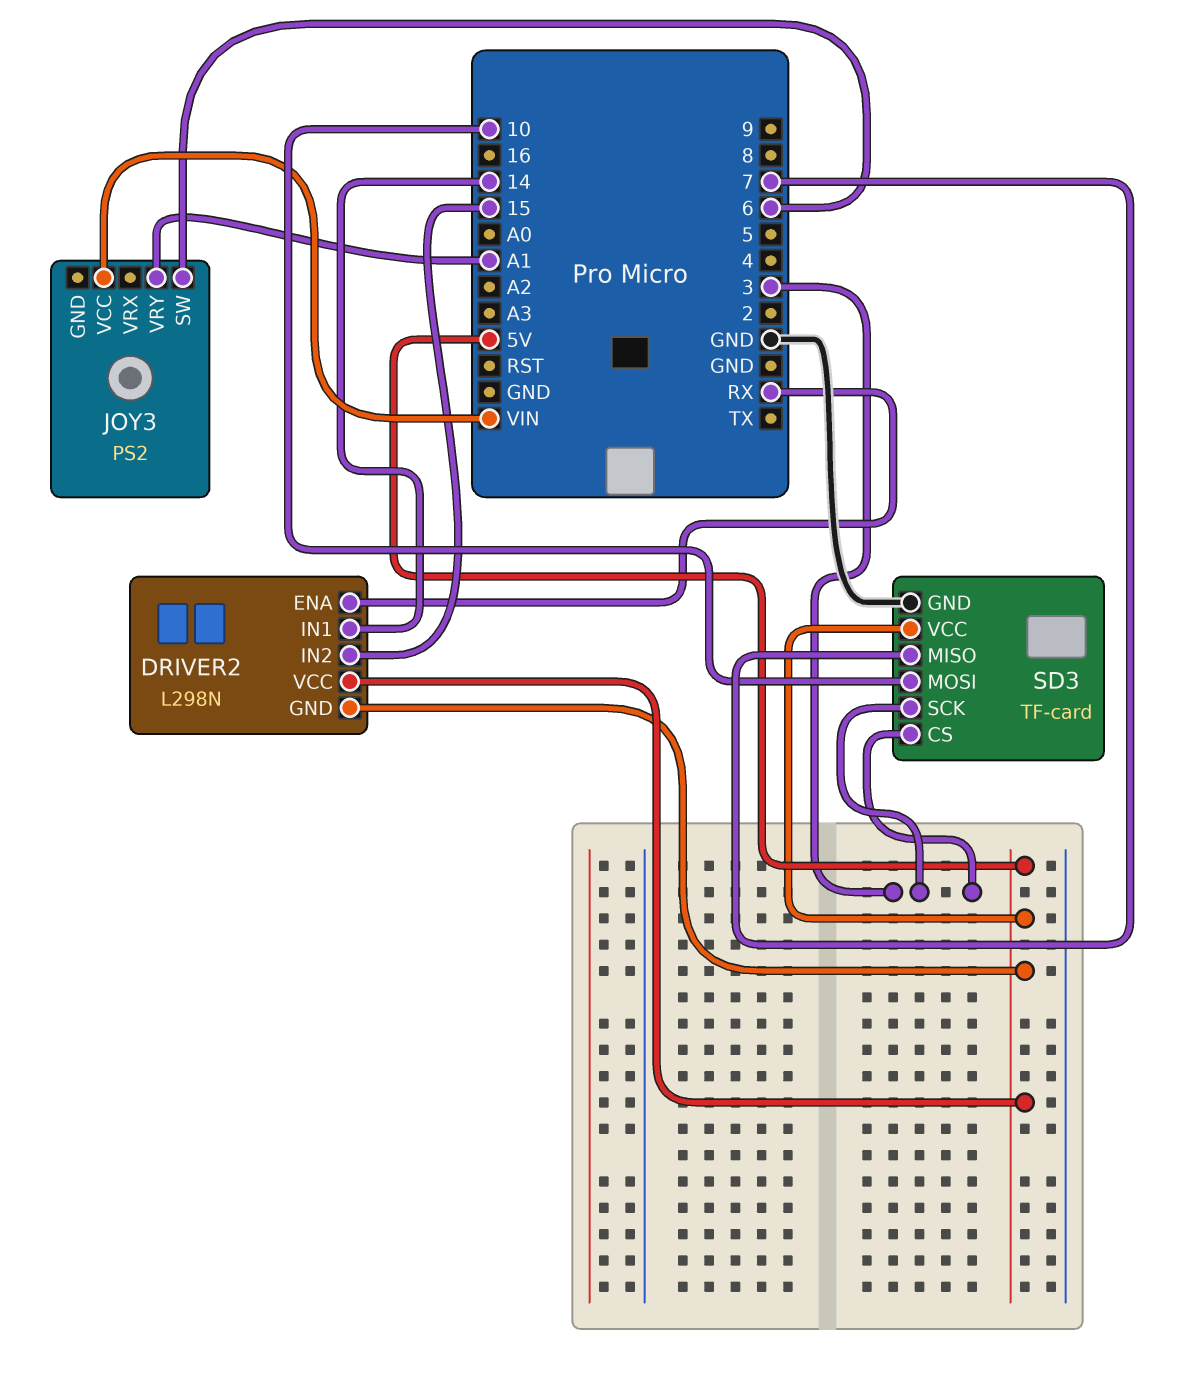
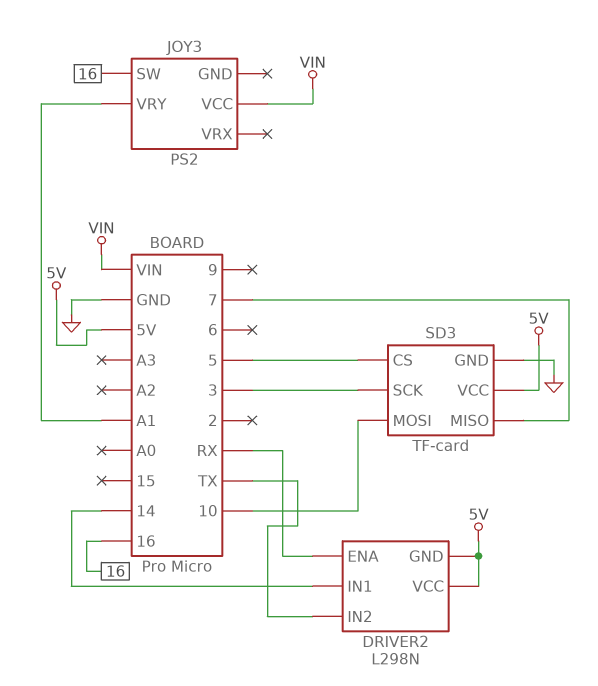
DRIVER2 pin IN2: 15 -> TX
JOY3 pin SW: 6 -> 16
SD3 pin CS: 3 -> 5

